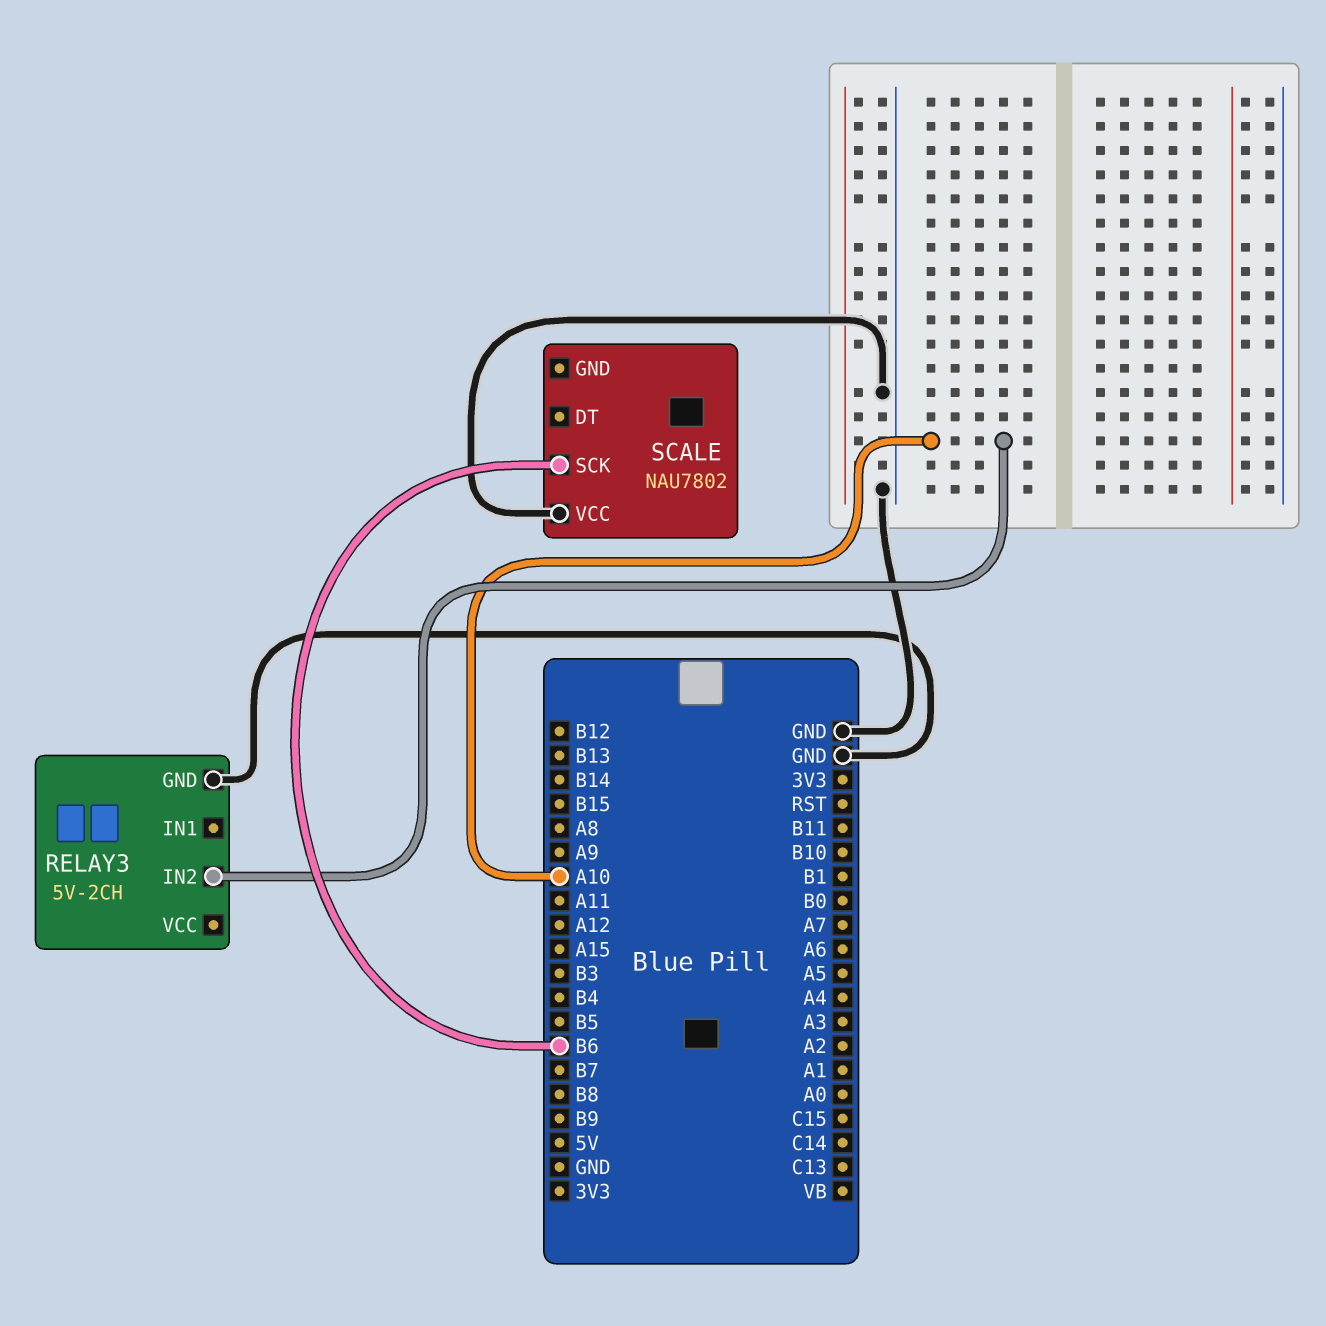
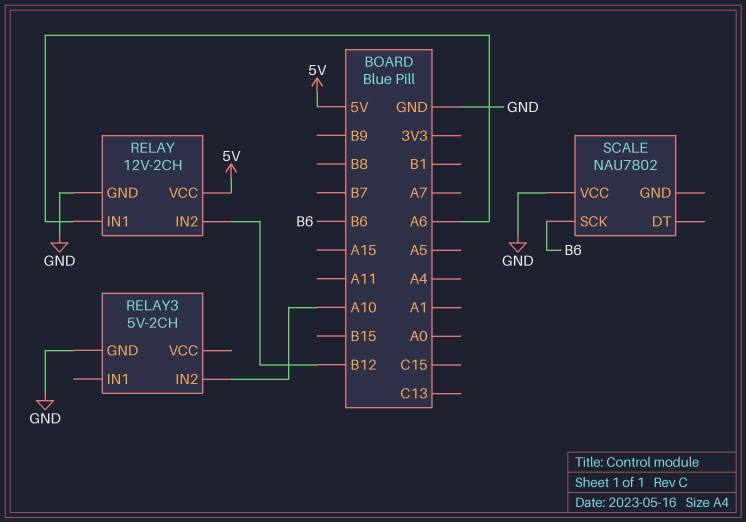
RELAY: none -> 12V-2CH
RELAY pin GND: none -> GND
RELAY pin IN1: none -> A6
RELAY pin IN2: none -> B12
RELAY pin VCC: none -> 5V

